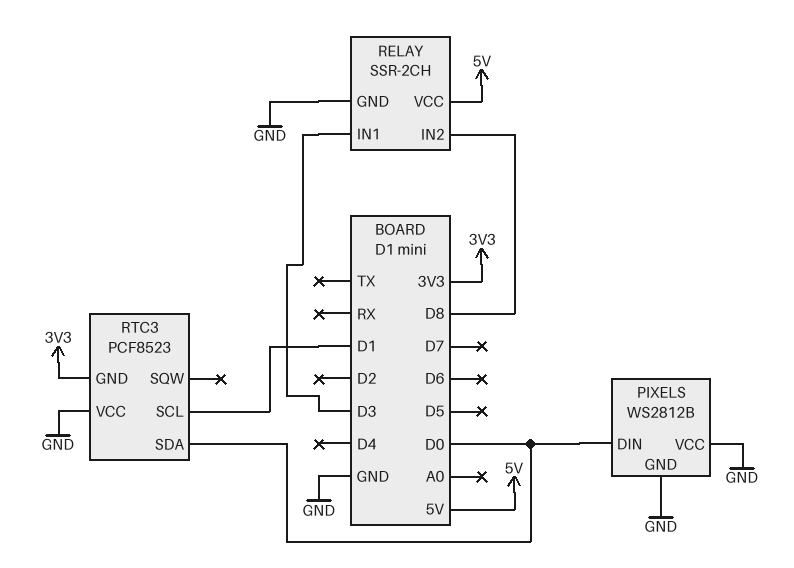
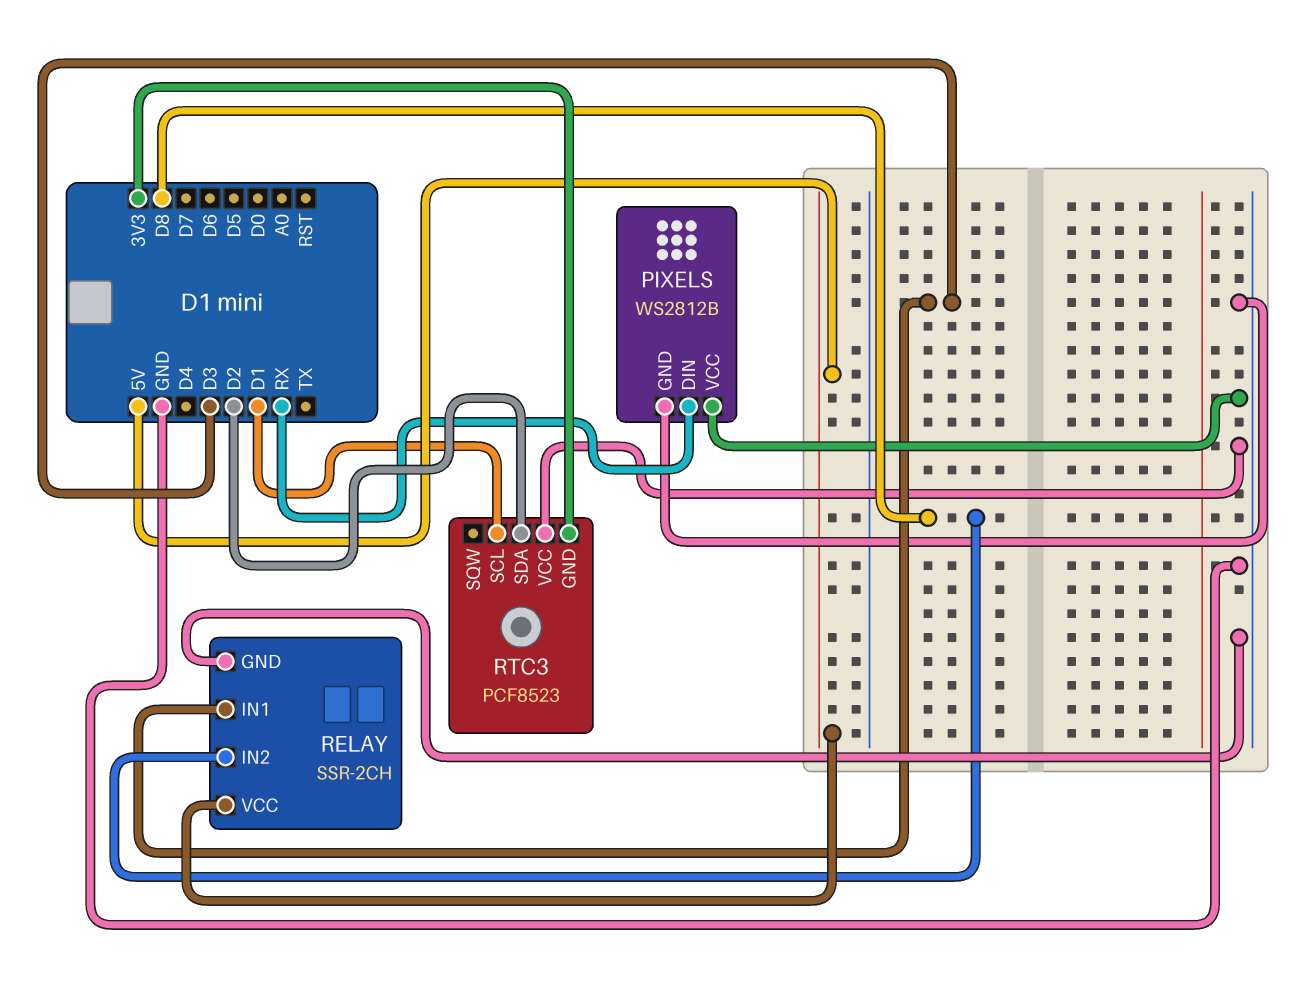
PIXELS pin DIN: D0 -> RX
RTC3 pin SDA: D0 -> D2

